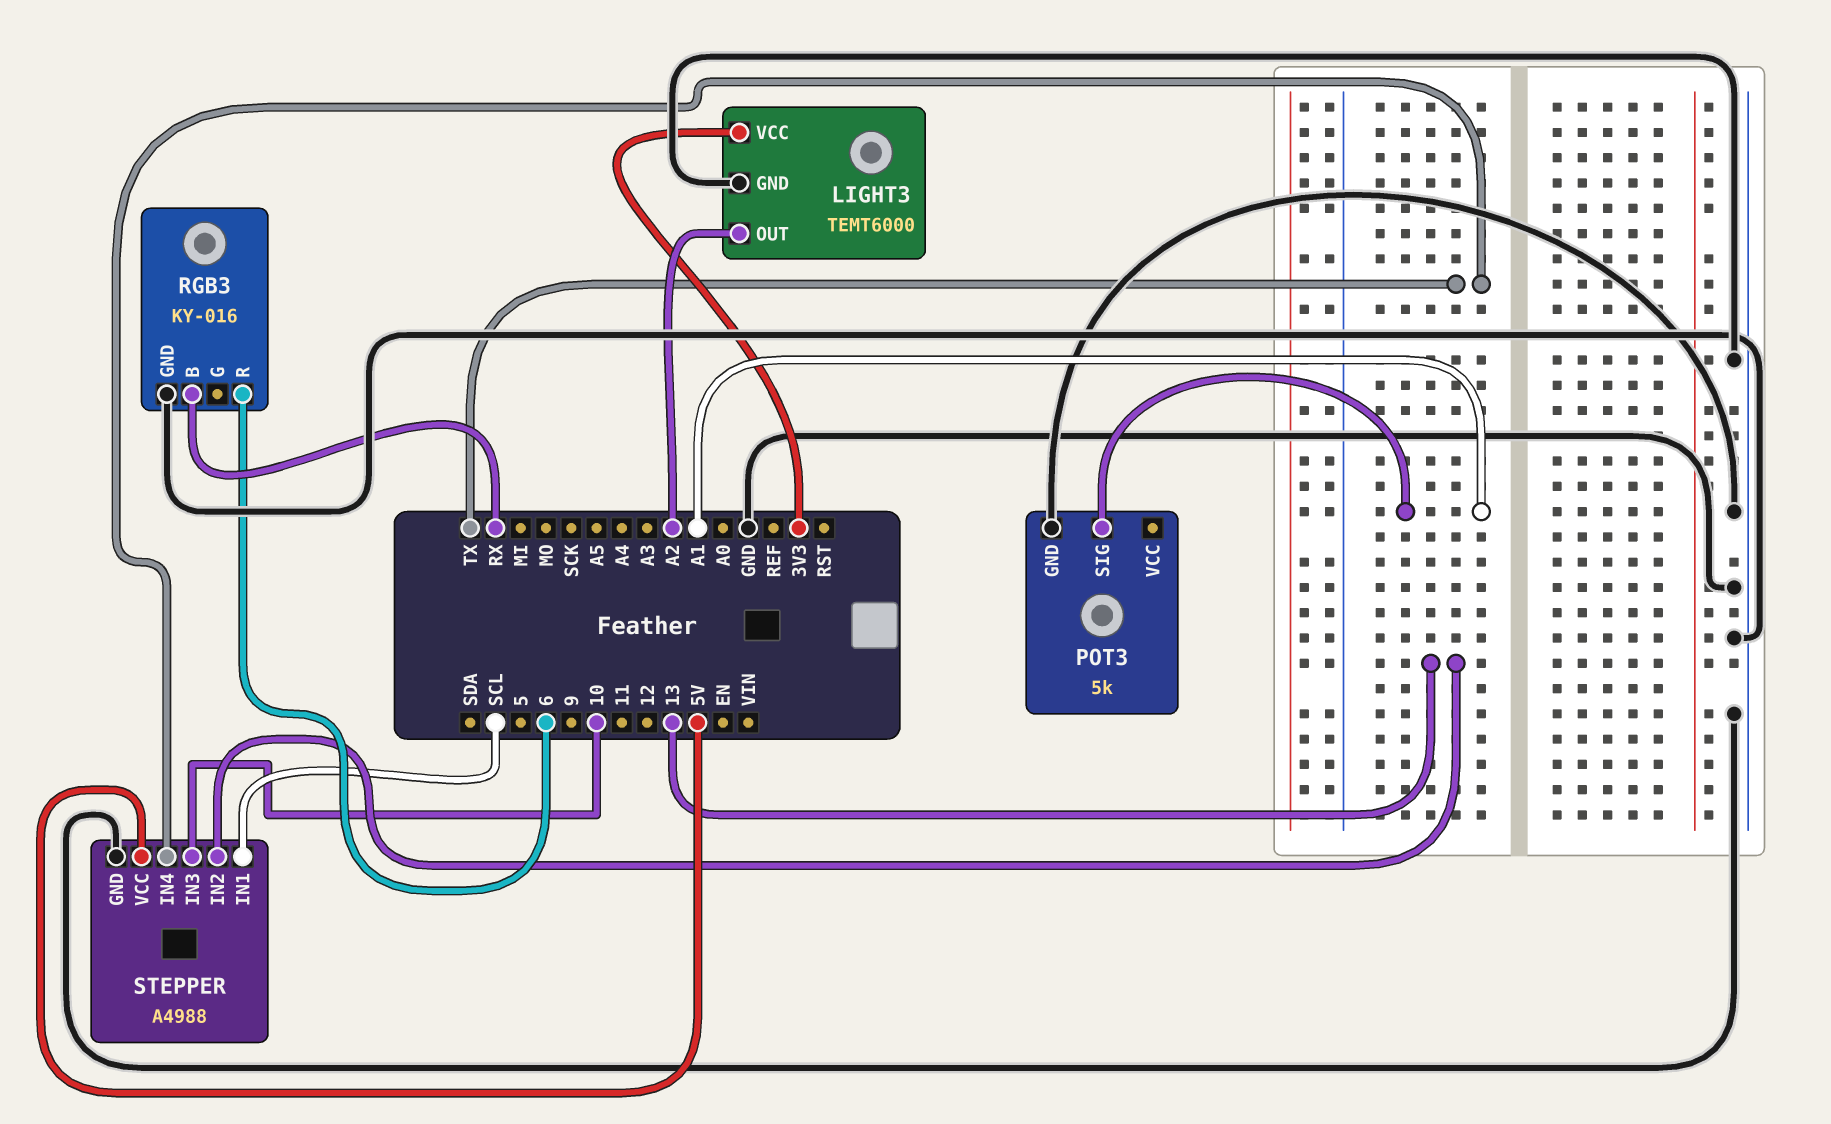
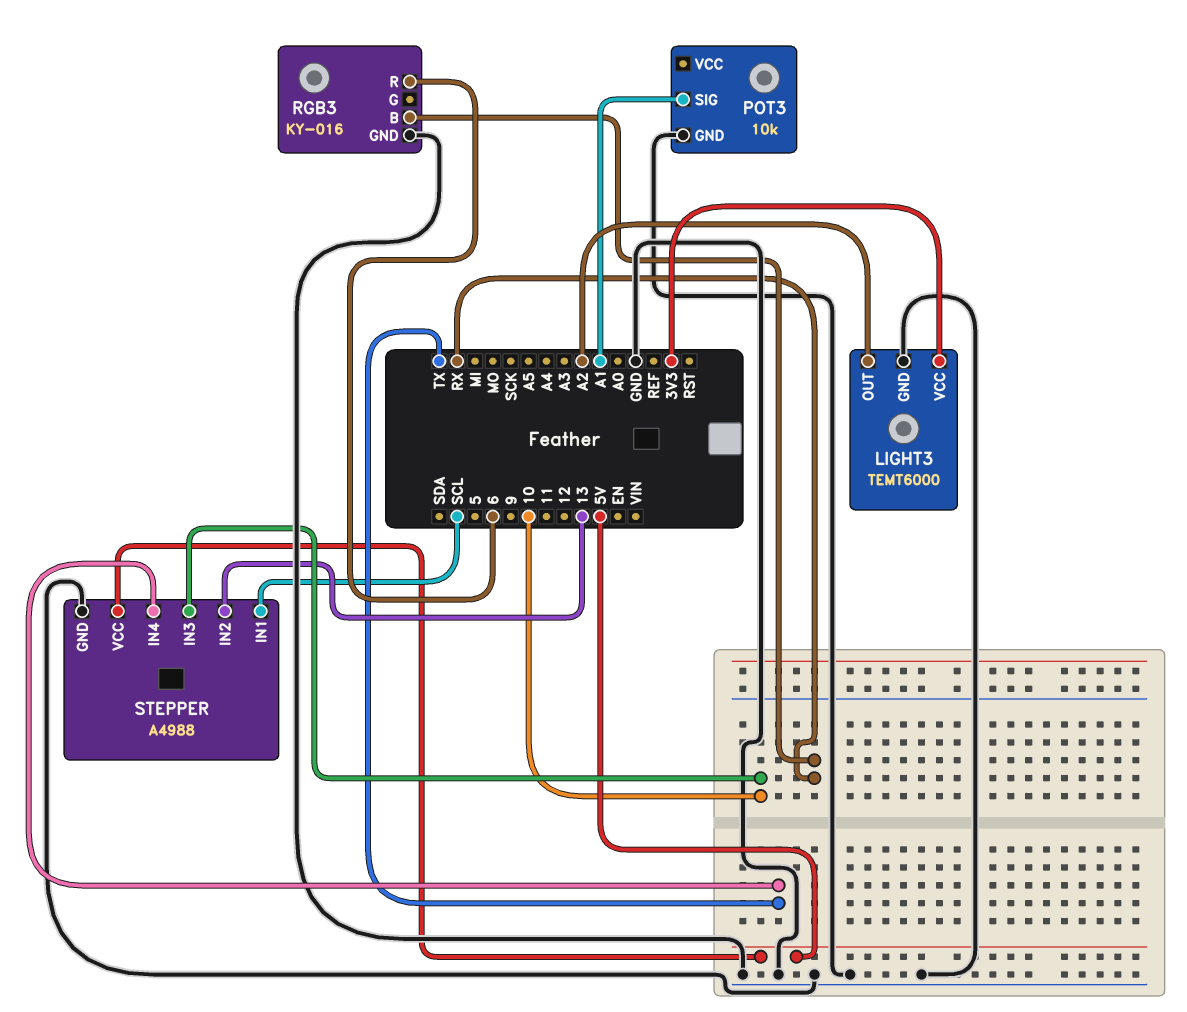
POT3: 5k -> 10k

